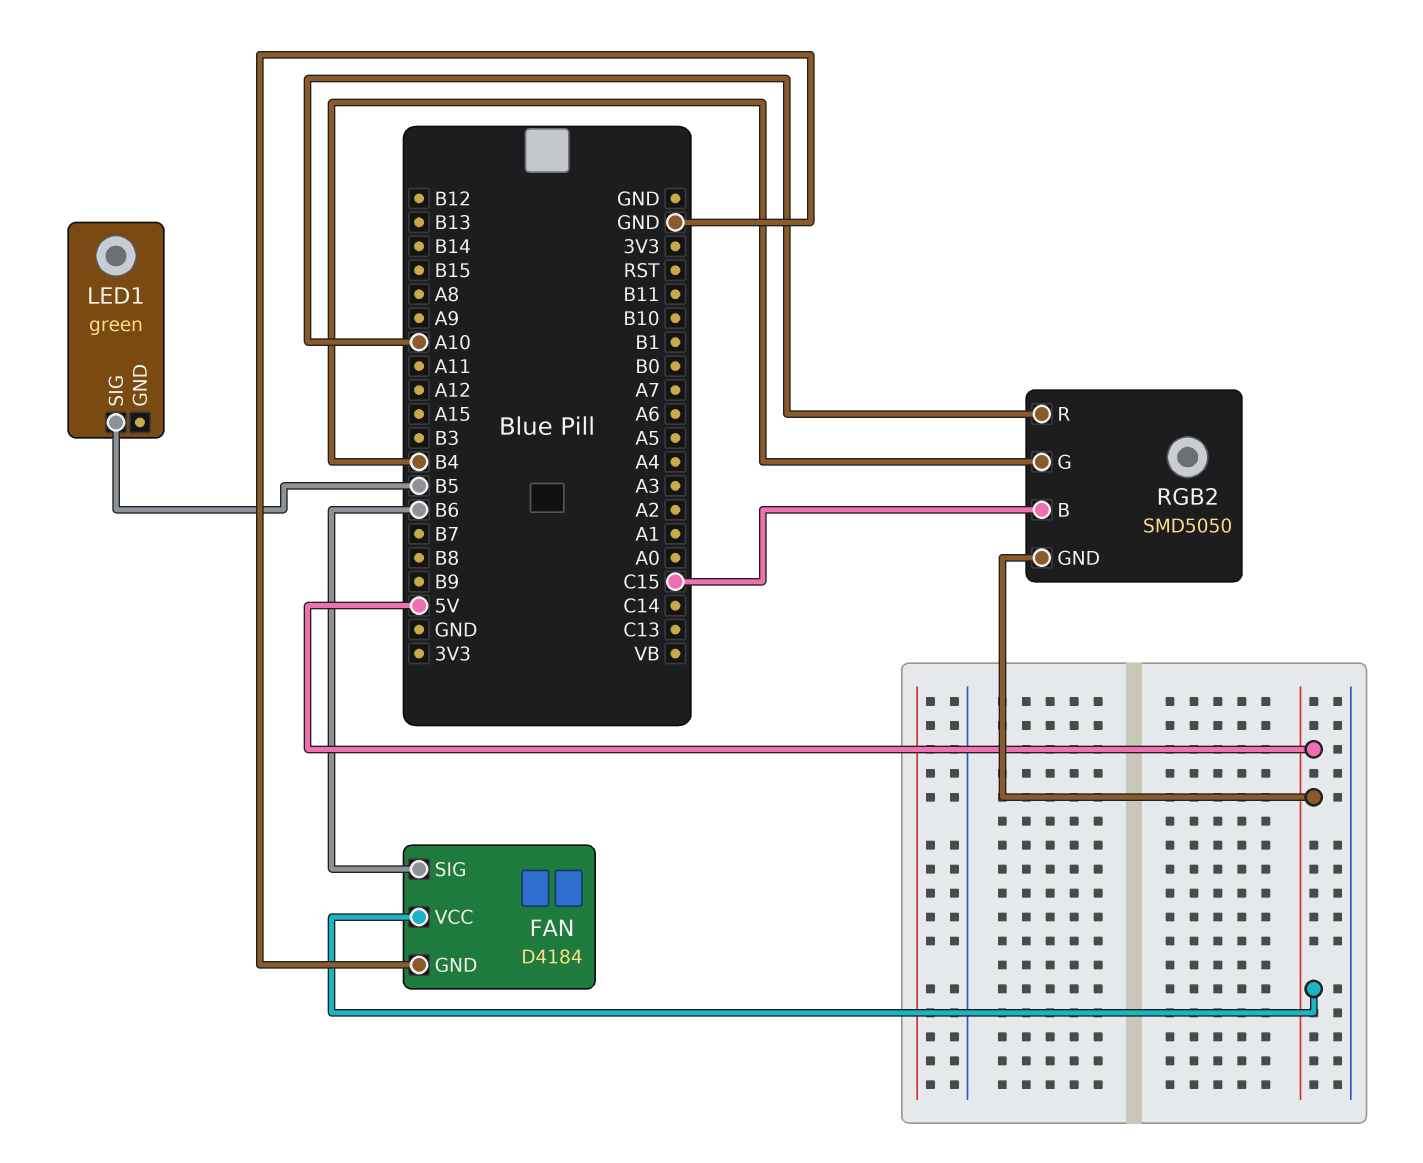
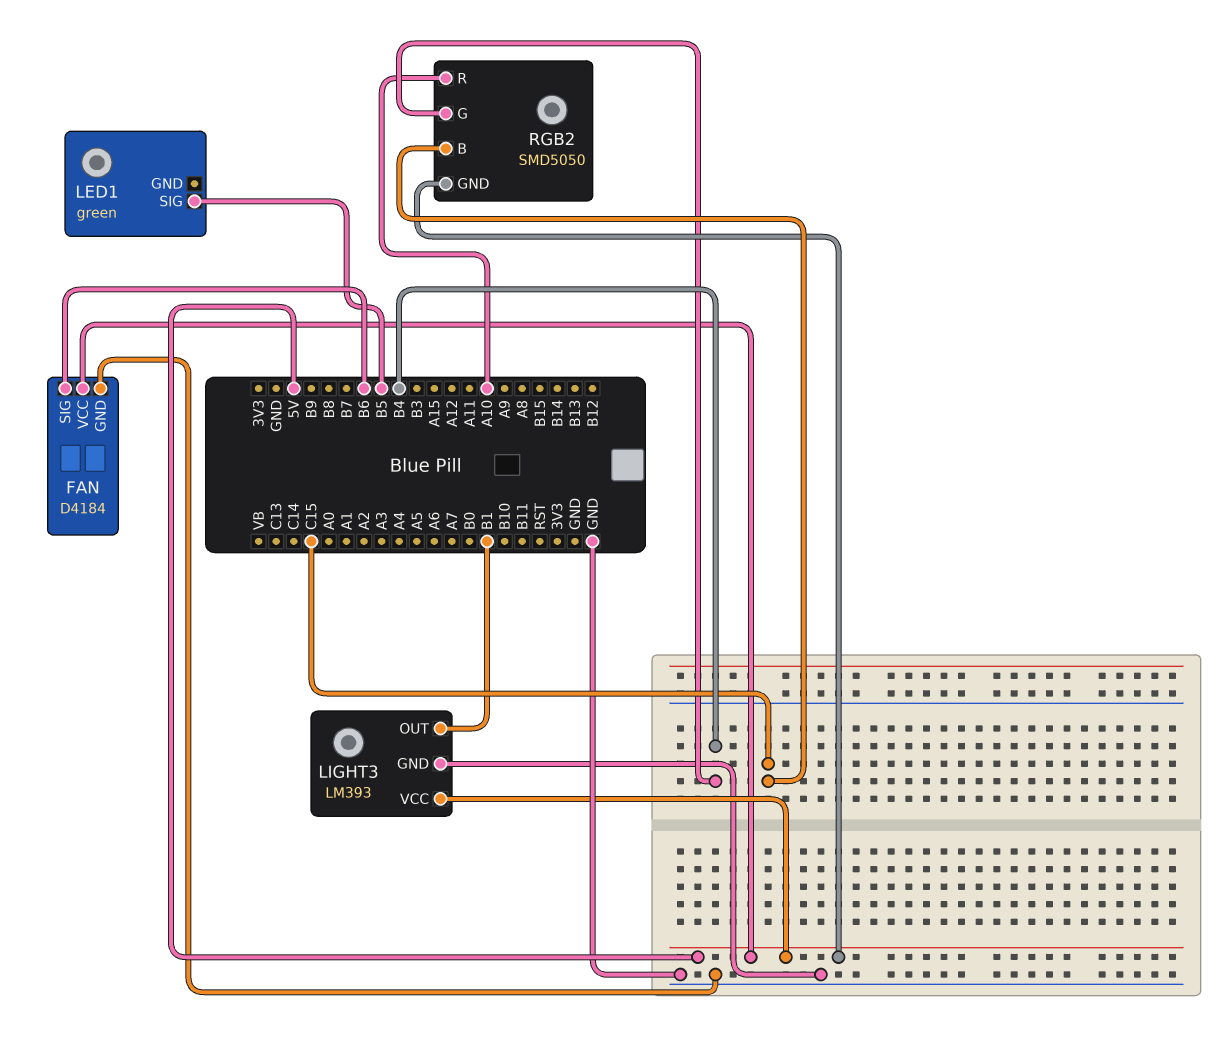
LIGHT3: none -> LM393
LIGHT3 pin GND: none -> GND
LIGHT3 pin OUT: none -> B1
LIGHT3 pin VCC: none -> 5V

